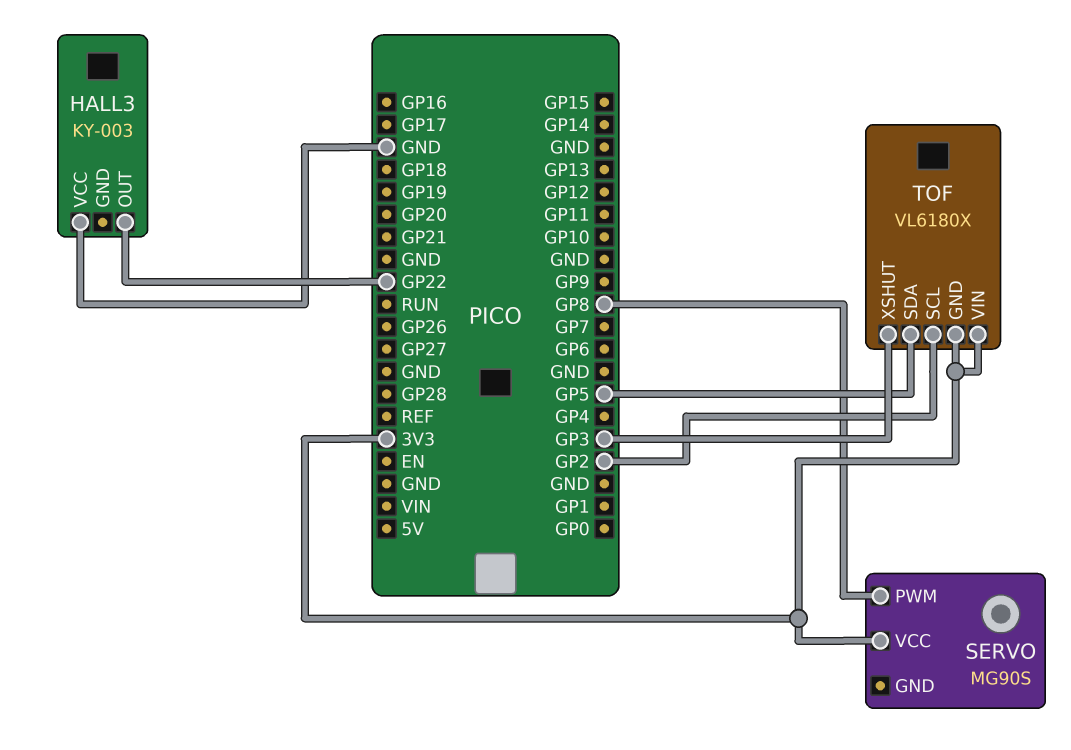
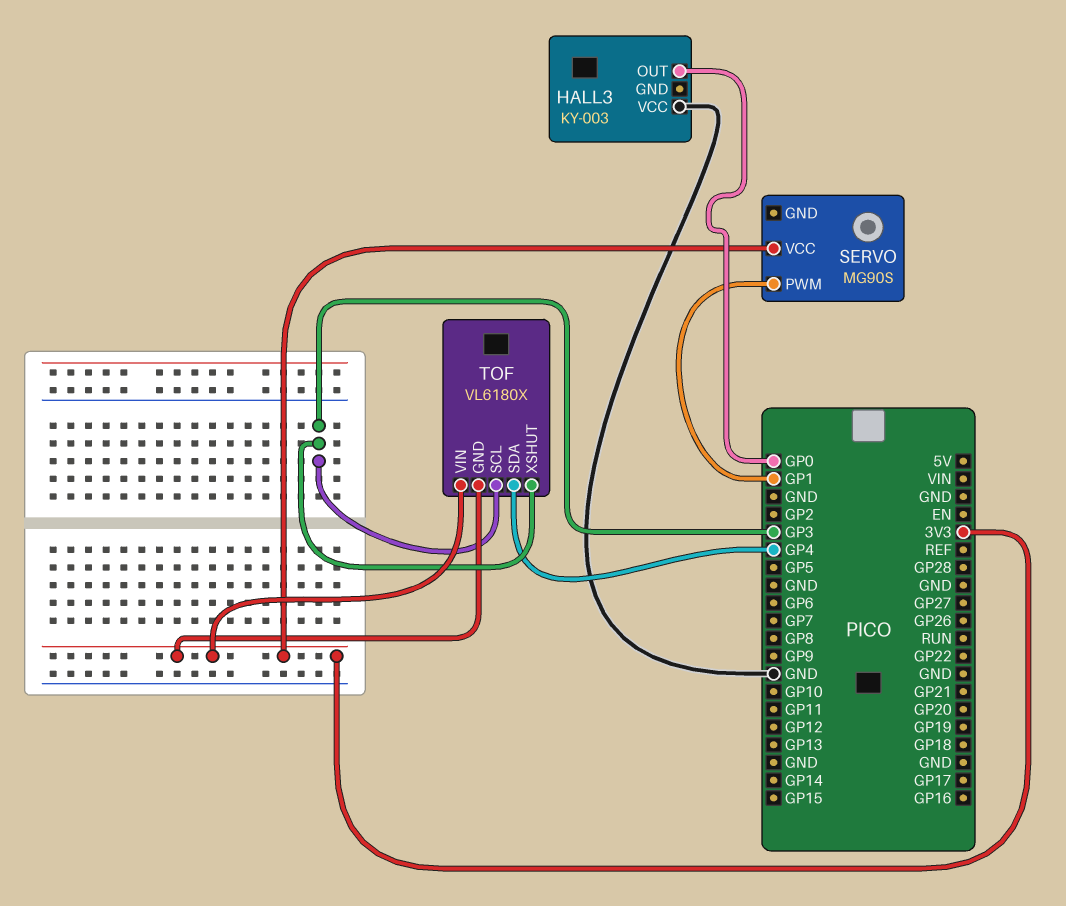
HALL3 pin OUT: GP22 -> GP0
SERVO pin PWM: GP8 -> GP1
TOF pin SCL: GP2 -> GP3
TOF pin SDA: GP5 -> GP4

